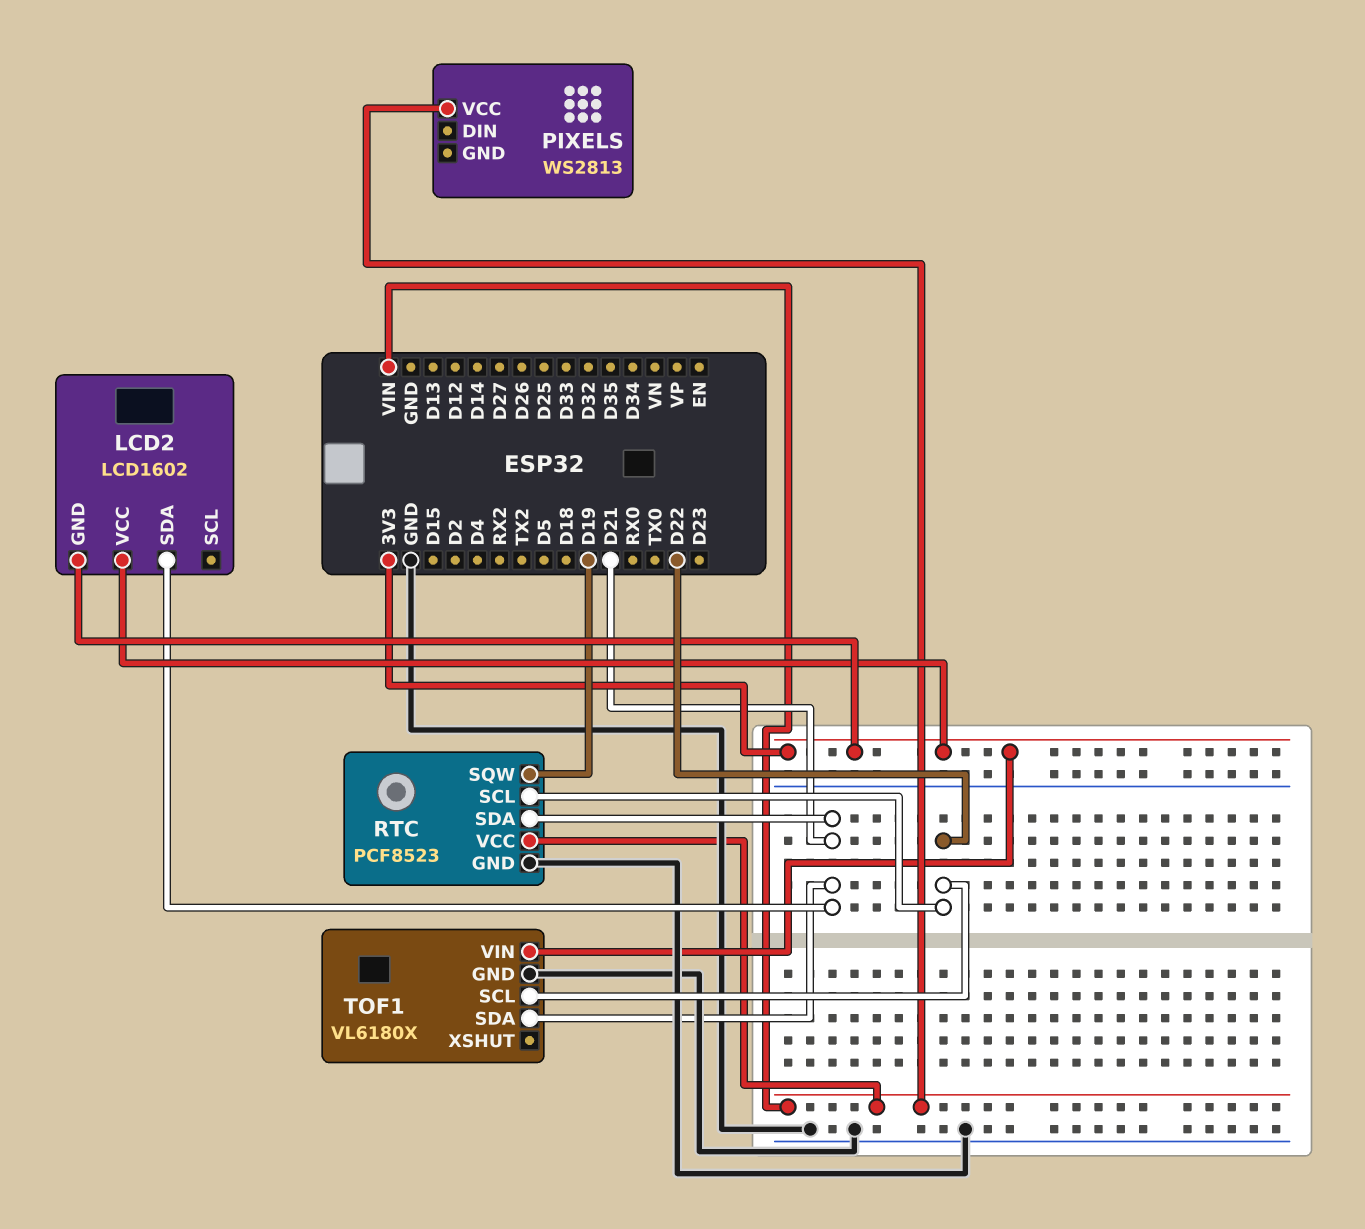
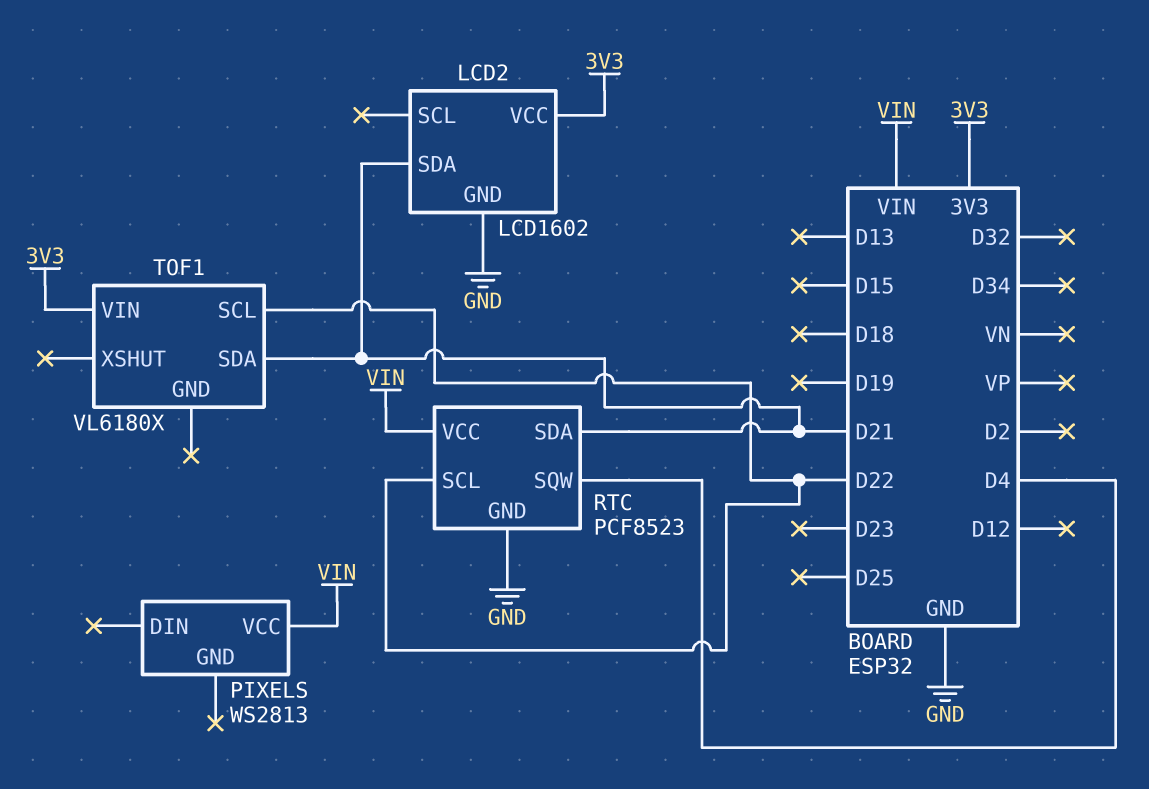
LCD2 pin GND: 3V3 -> GND
RTC pin SQW: D19 -> D4
TOF1 pin GND: GND -> none

